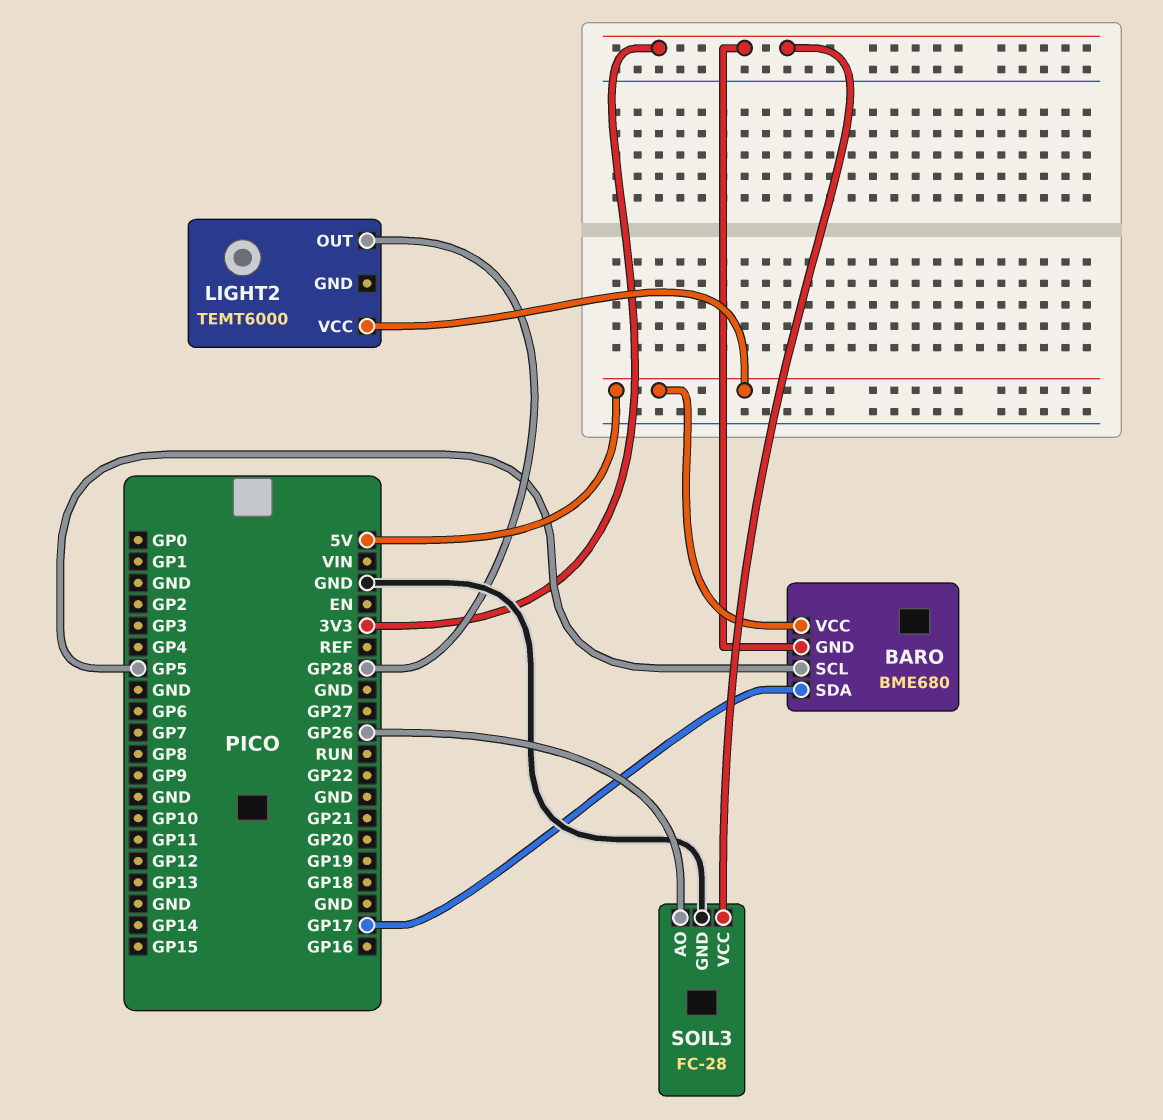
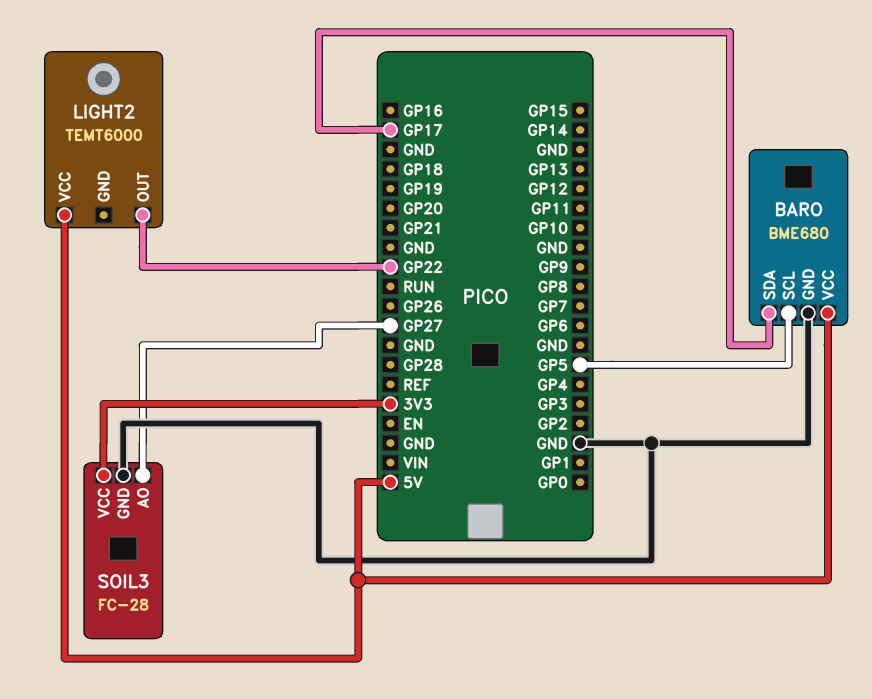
BARO pin GND: 3V3 -> GND
LIGHT2 pin OUT: GP28 -> GP22
SOIL3 pin AO: GP26 -> GP27

